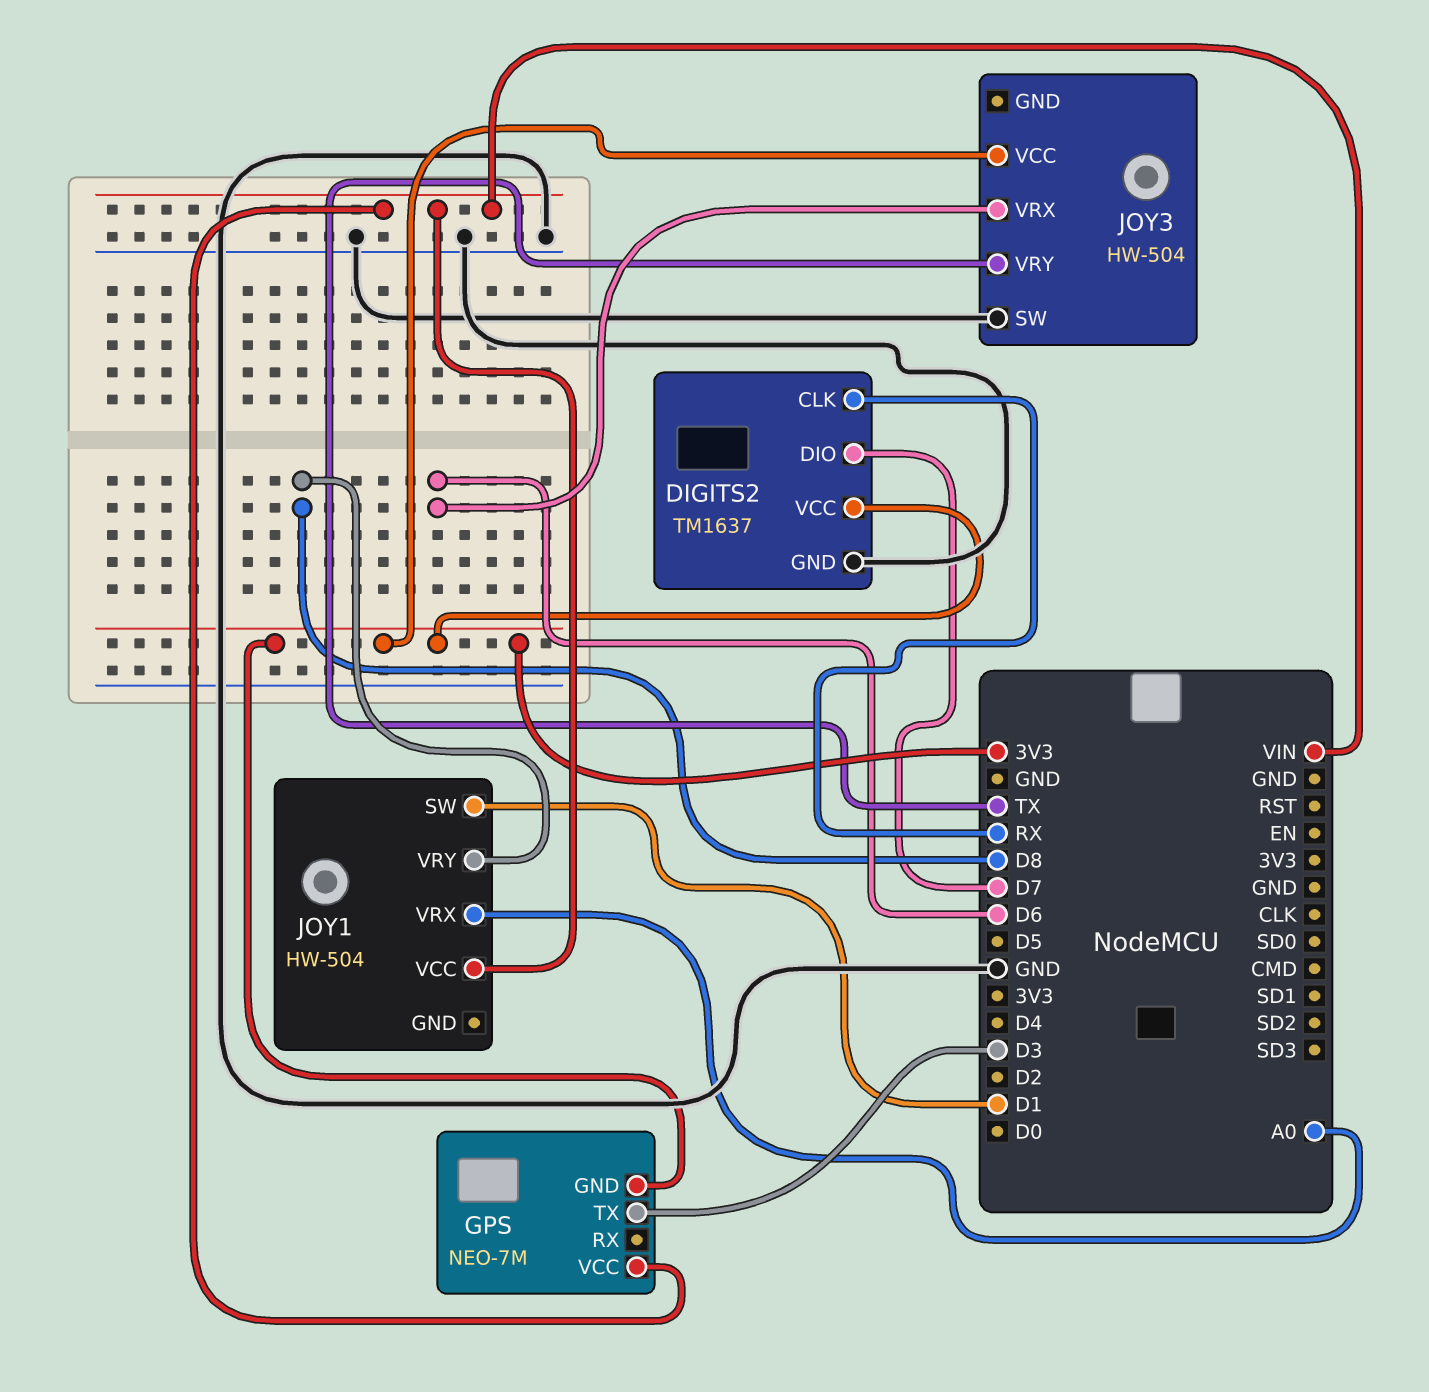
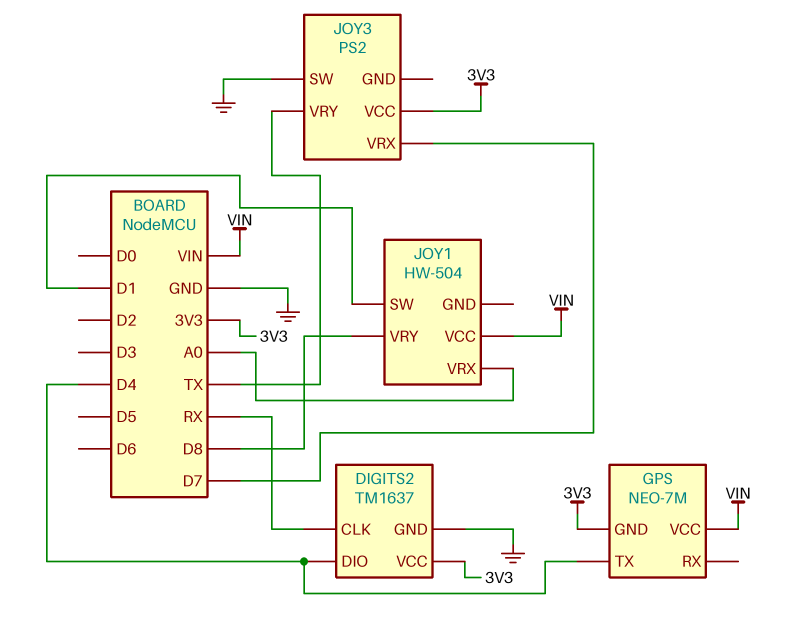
DIGITS2 pin DIO: D7 -> D4
GPS pin TX: D3 -> D4
JOY3: HW-504 -> PS2
JOY3 pin VRX: D6 -> D7

